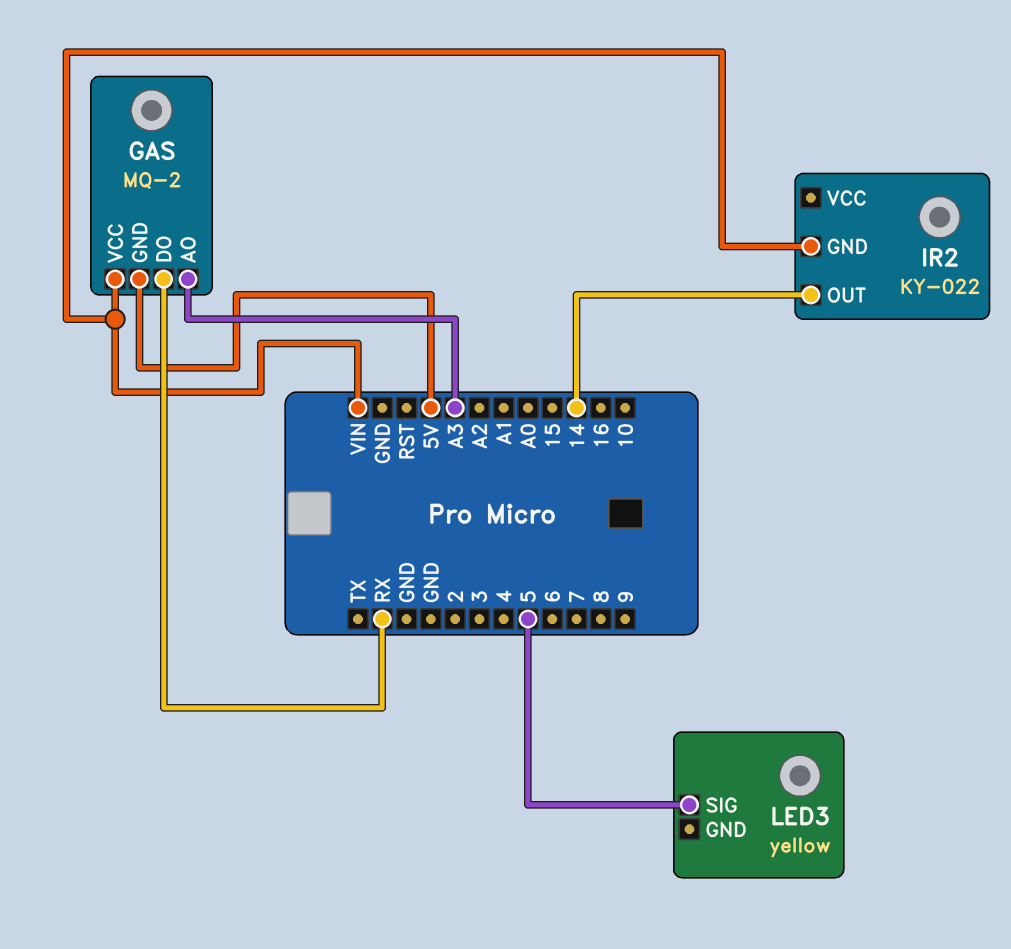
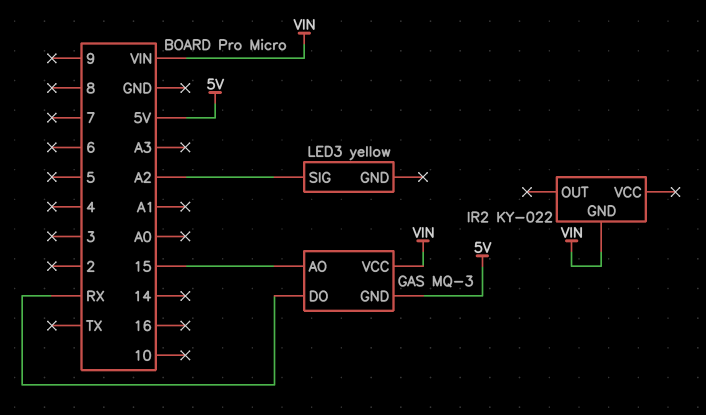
GAS: MQ-2 -> MQ-3
GAS pin AO: A3 -> 15
IR2 pin OUT: 14 -> none
LED3 pin SIG: 5 -> A2

